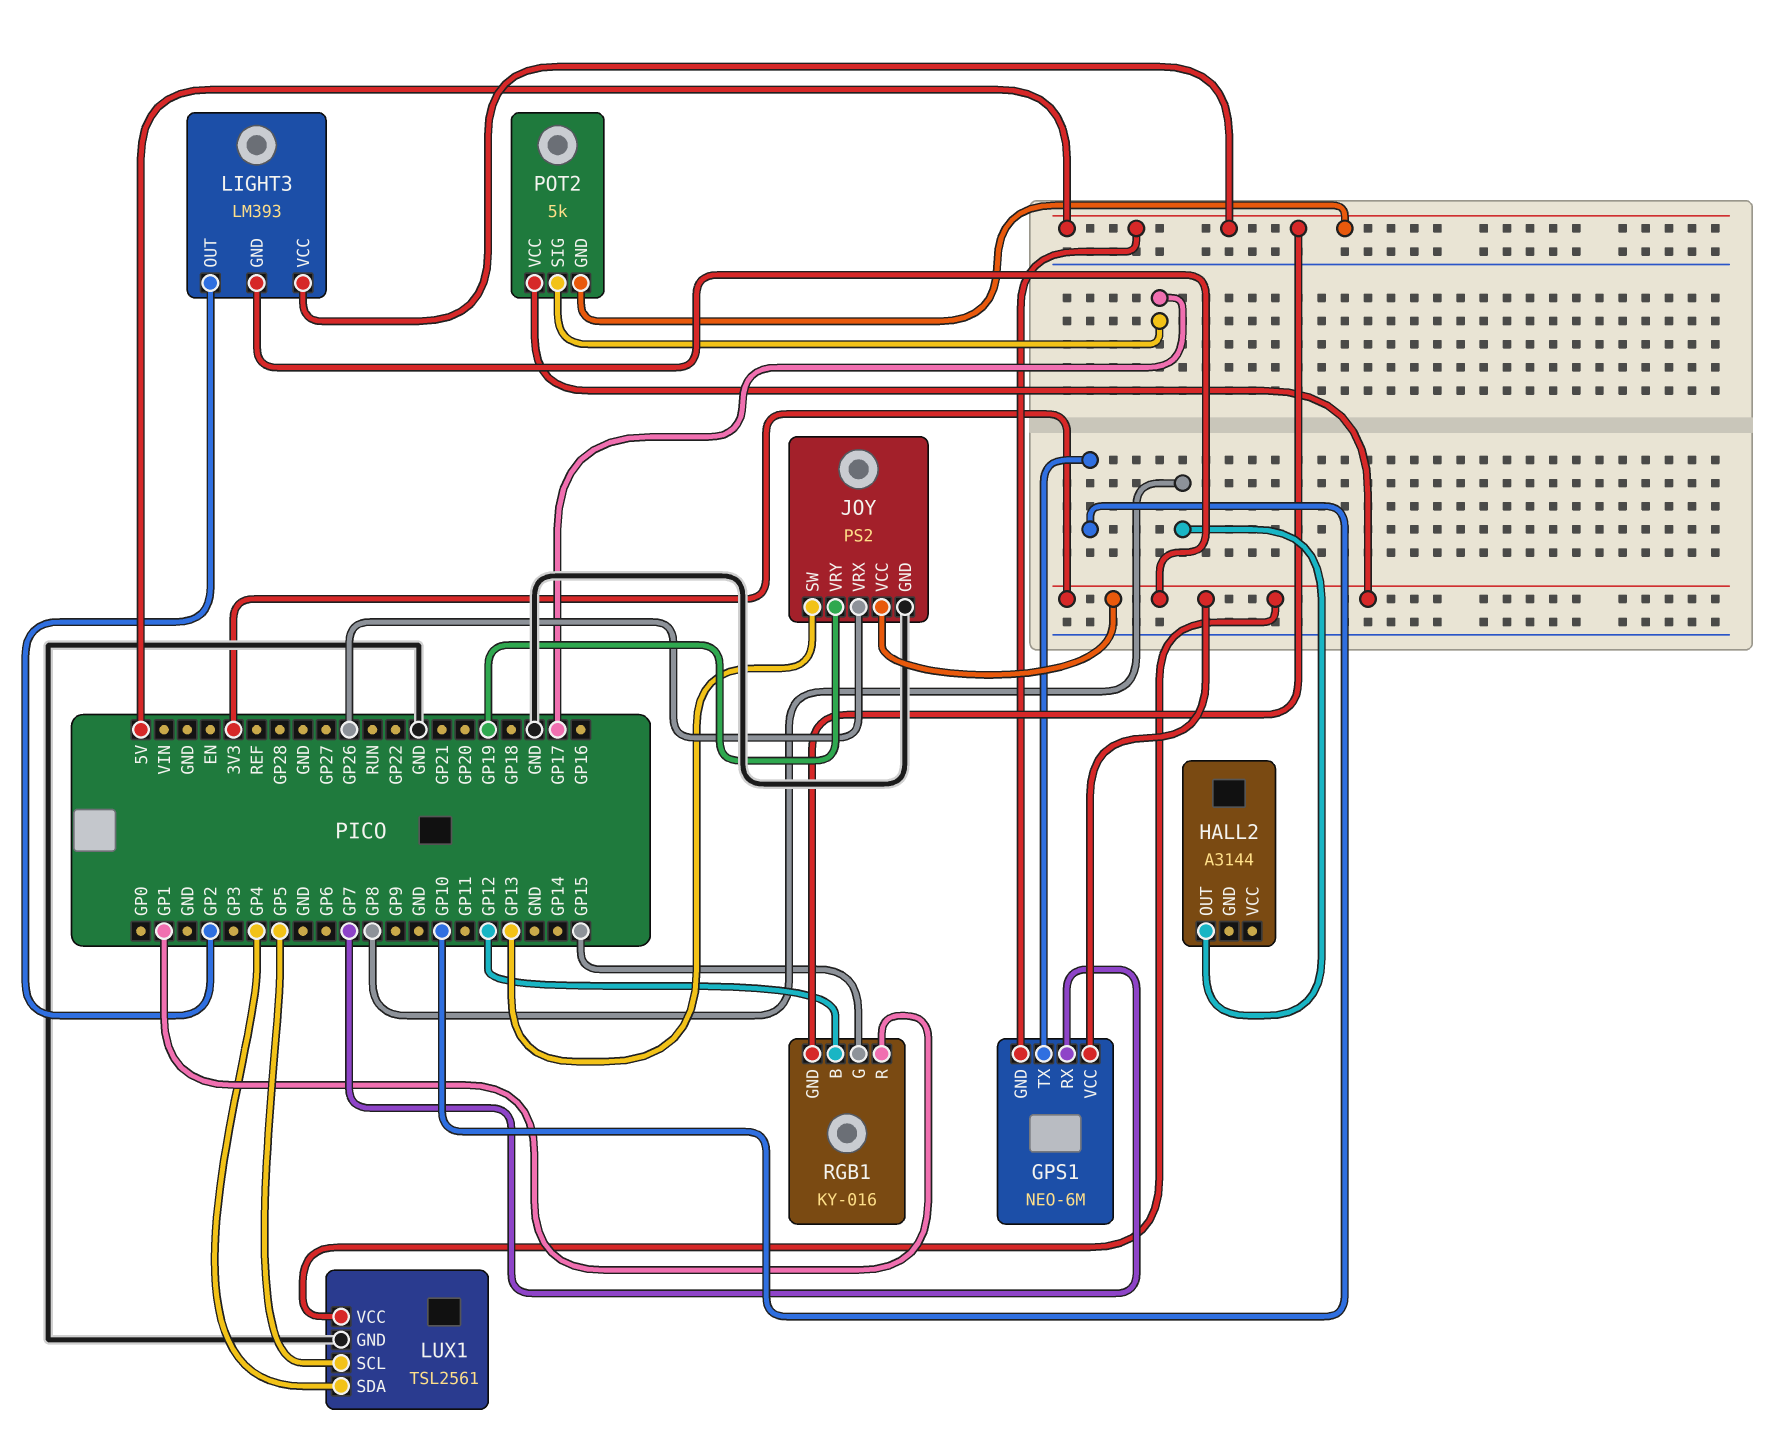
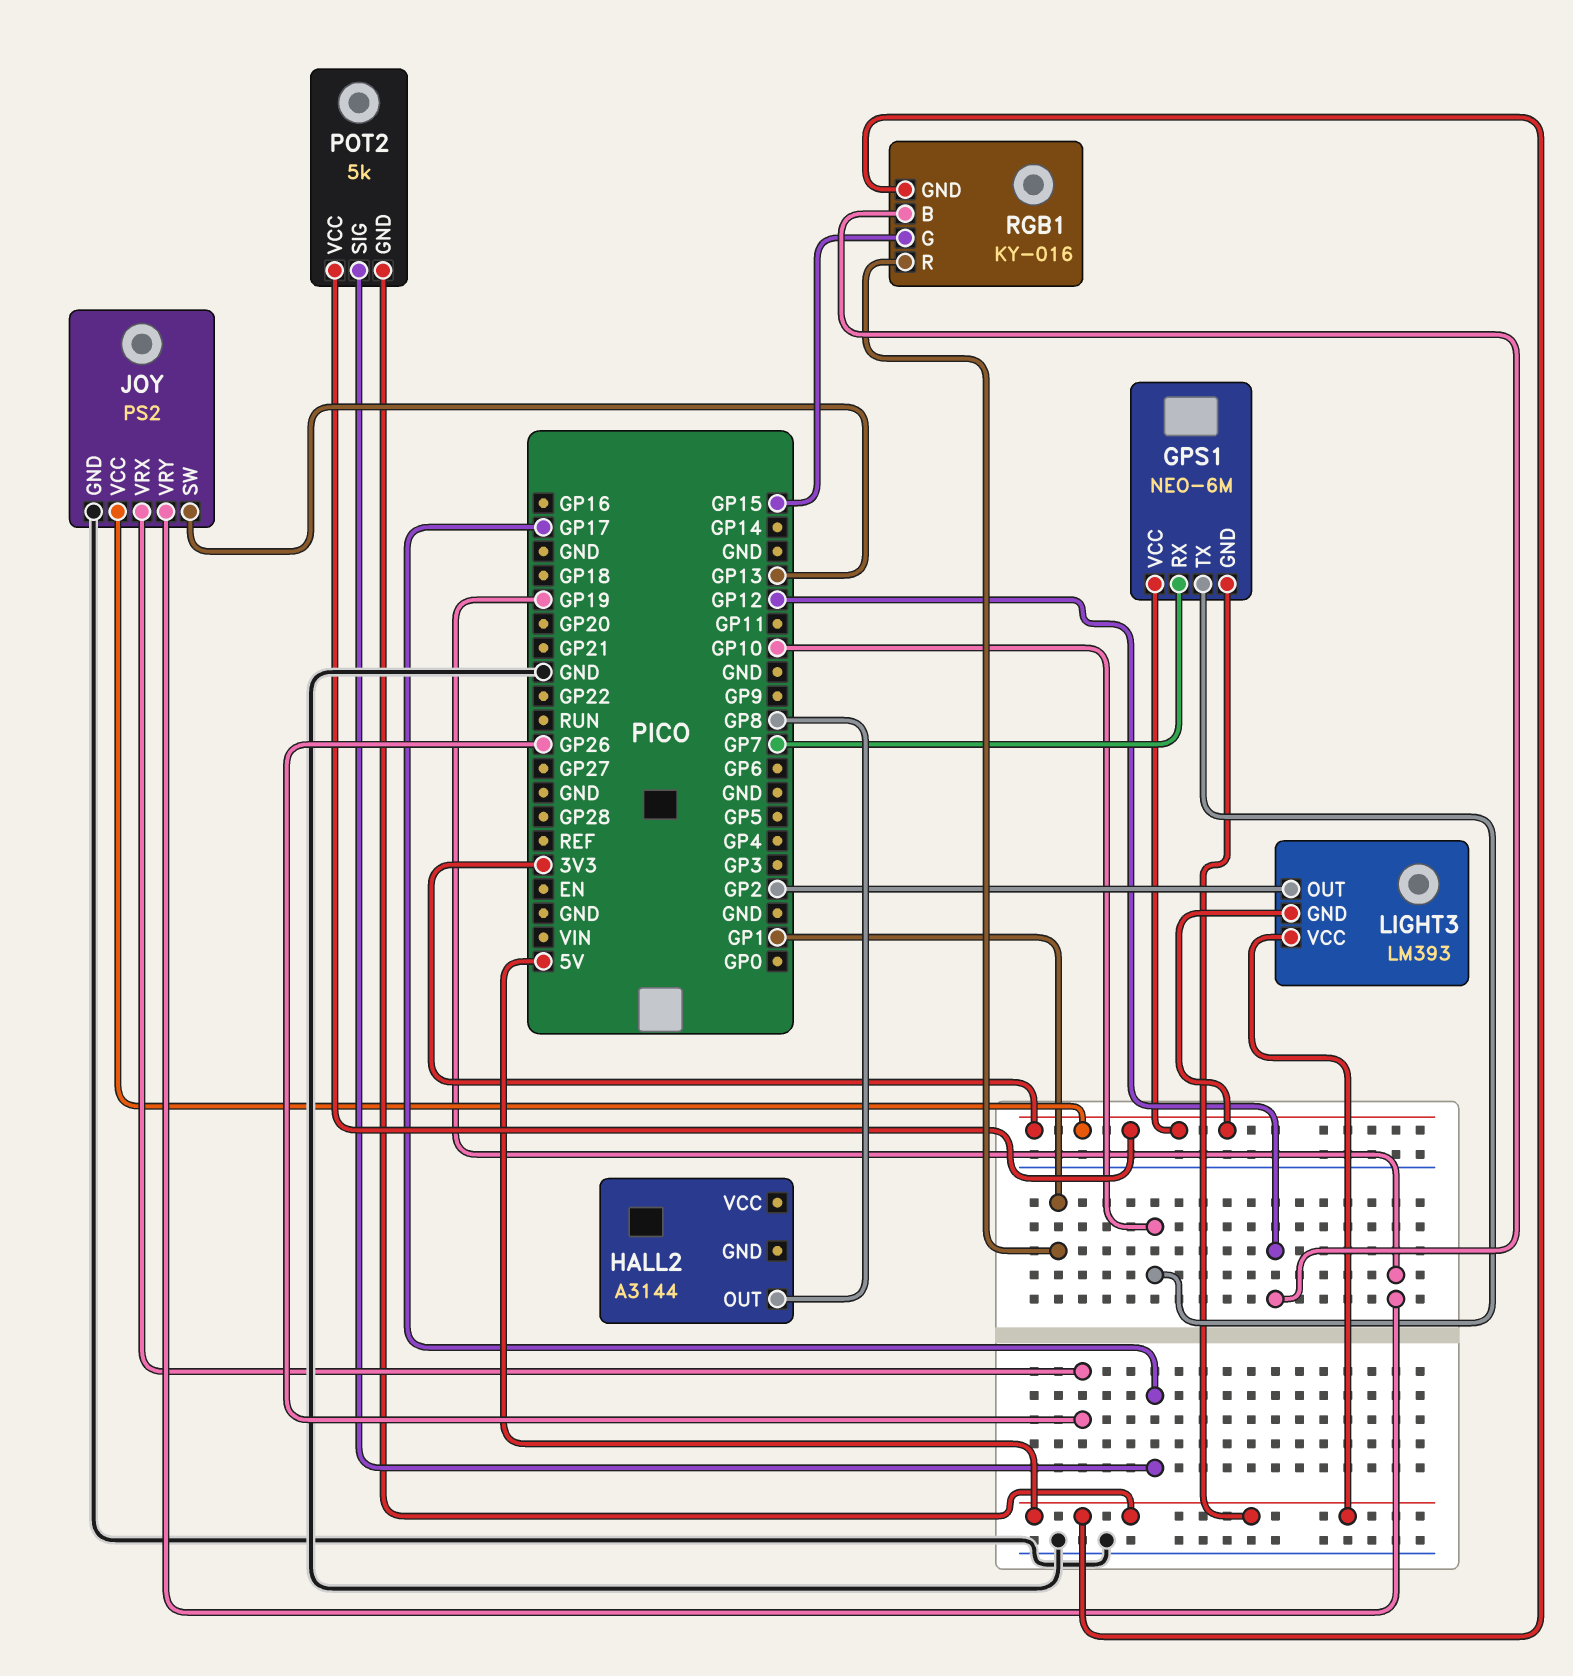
LUX1: TSL2561 -> none
LUX1 pin GND: GND -> none
LUX1 pin SCL: GP5 -> none
LUX1 pin SDA: GP4 -> none
LUX1 pin VCC: 3V3 -> none

